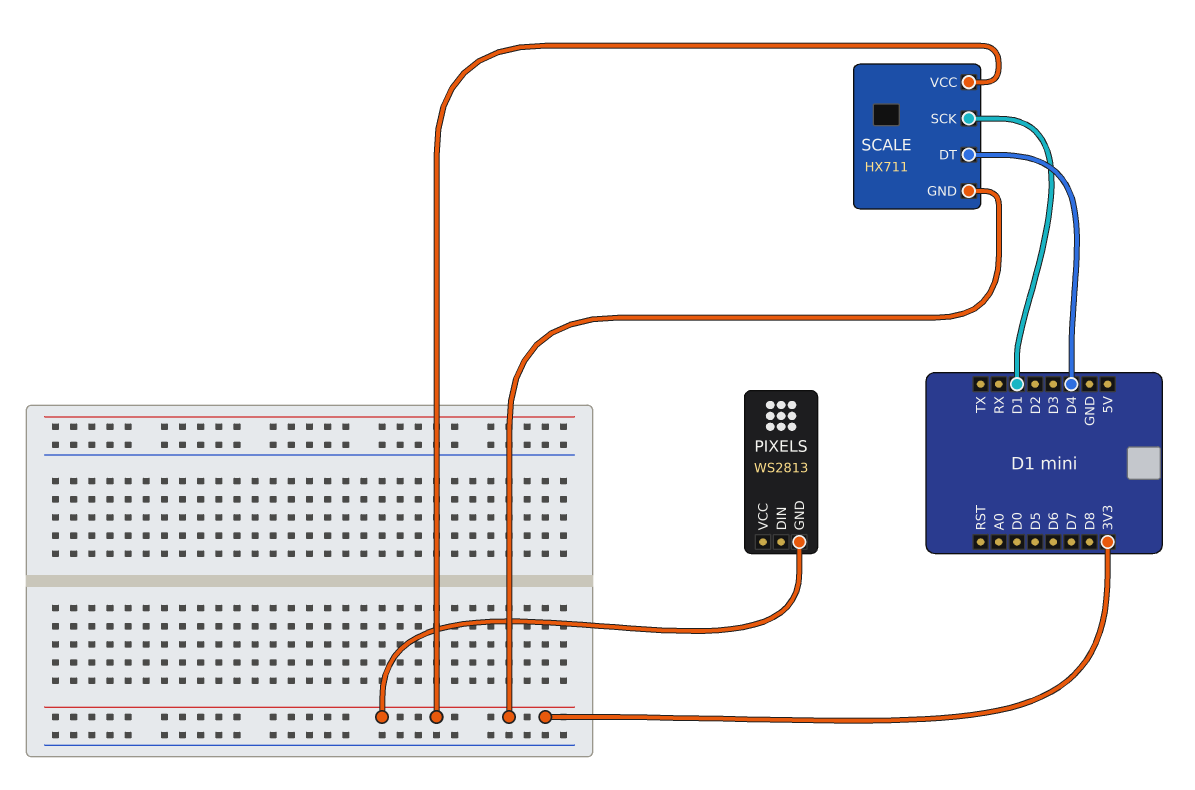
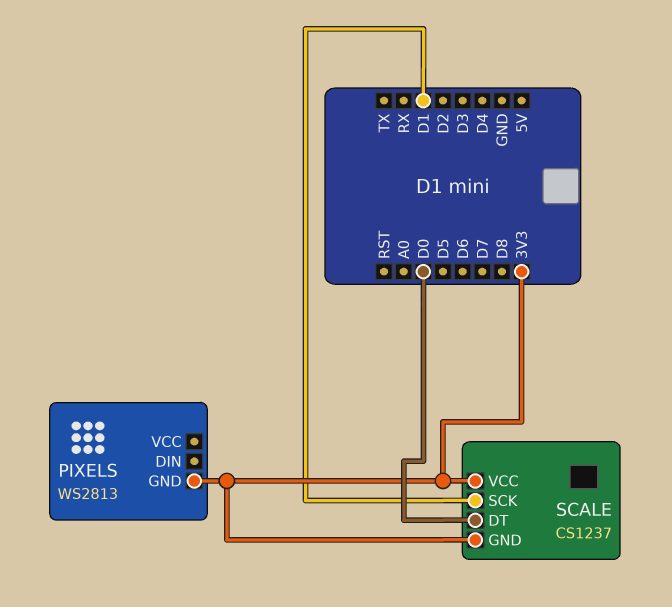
SCALE: HX711 -> CS1237
SCALE pin DT: D4 -> D0

